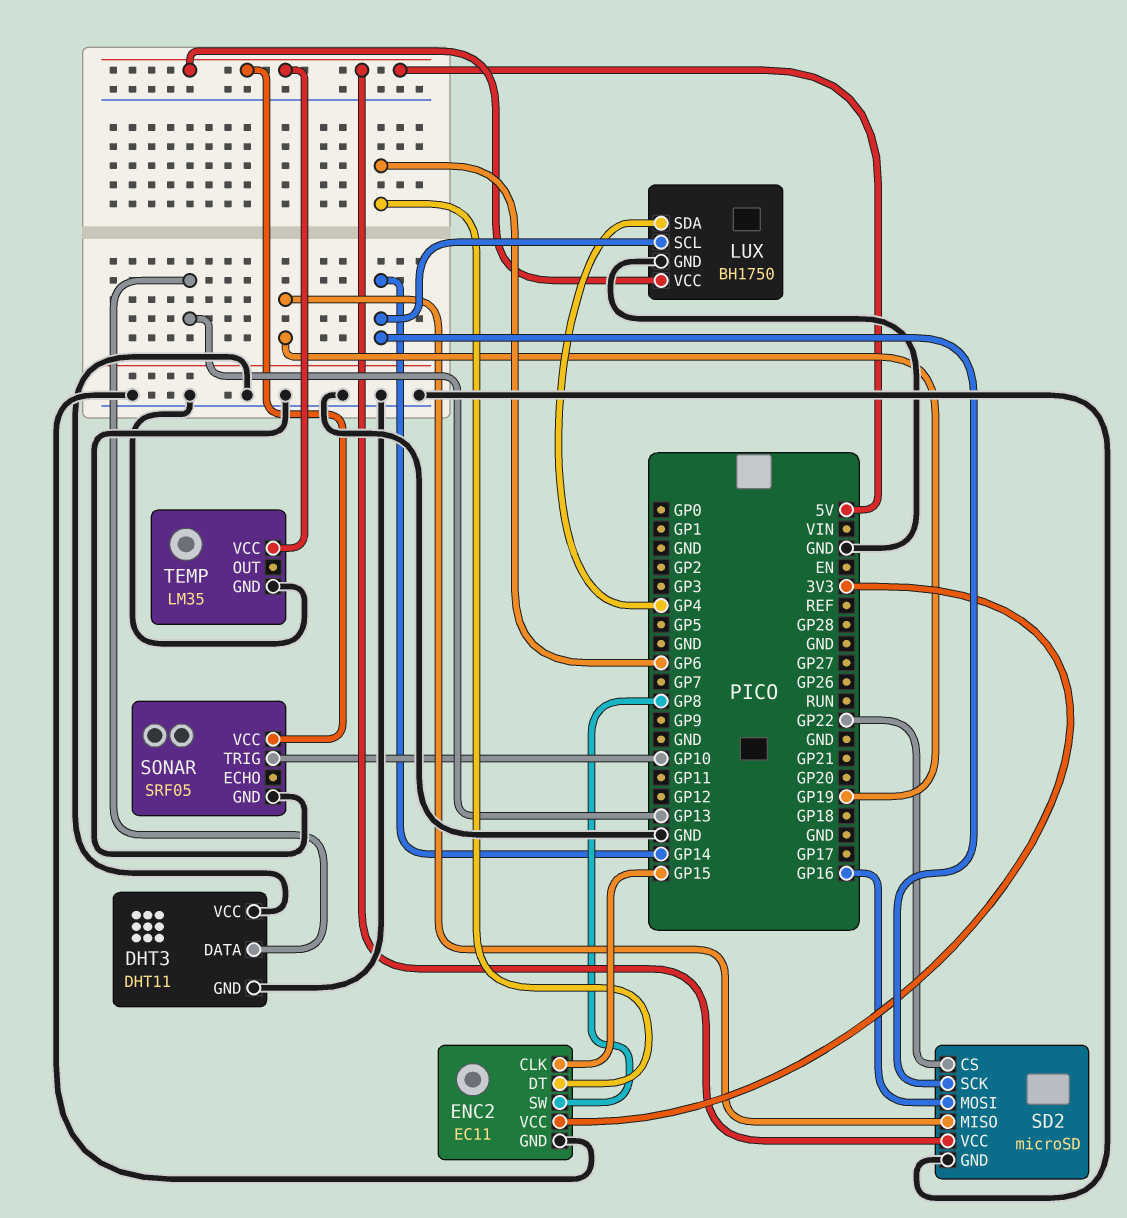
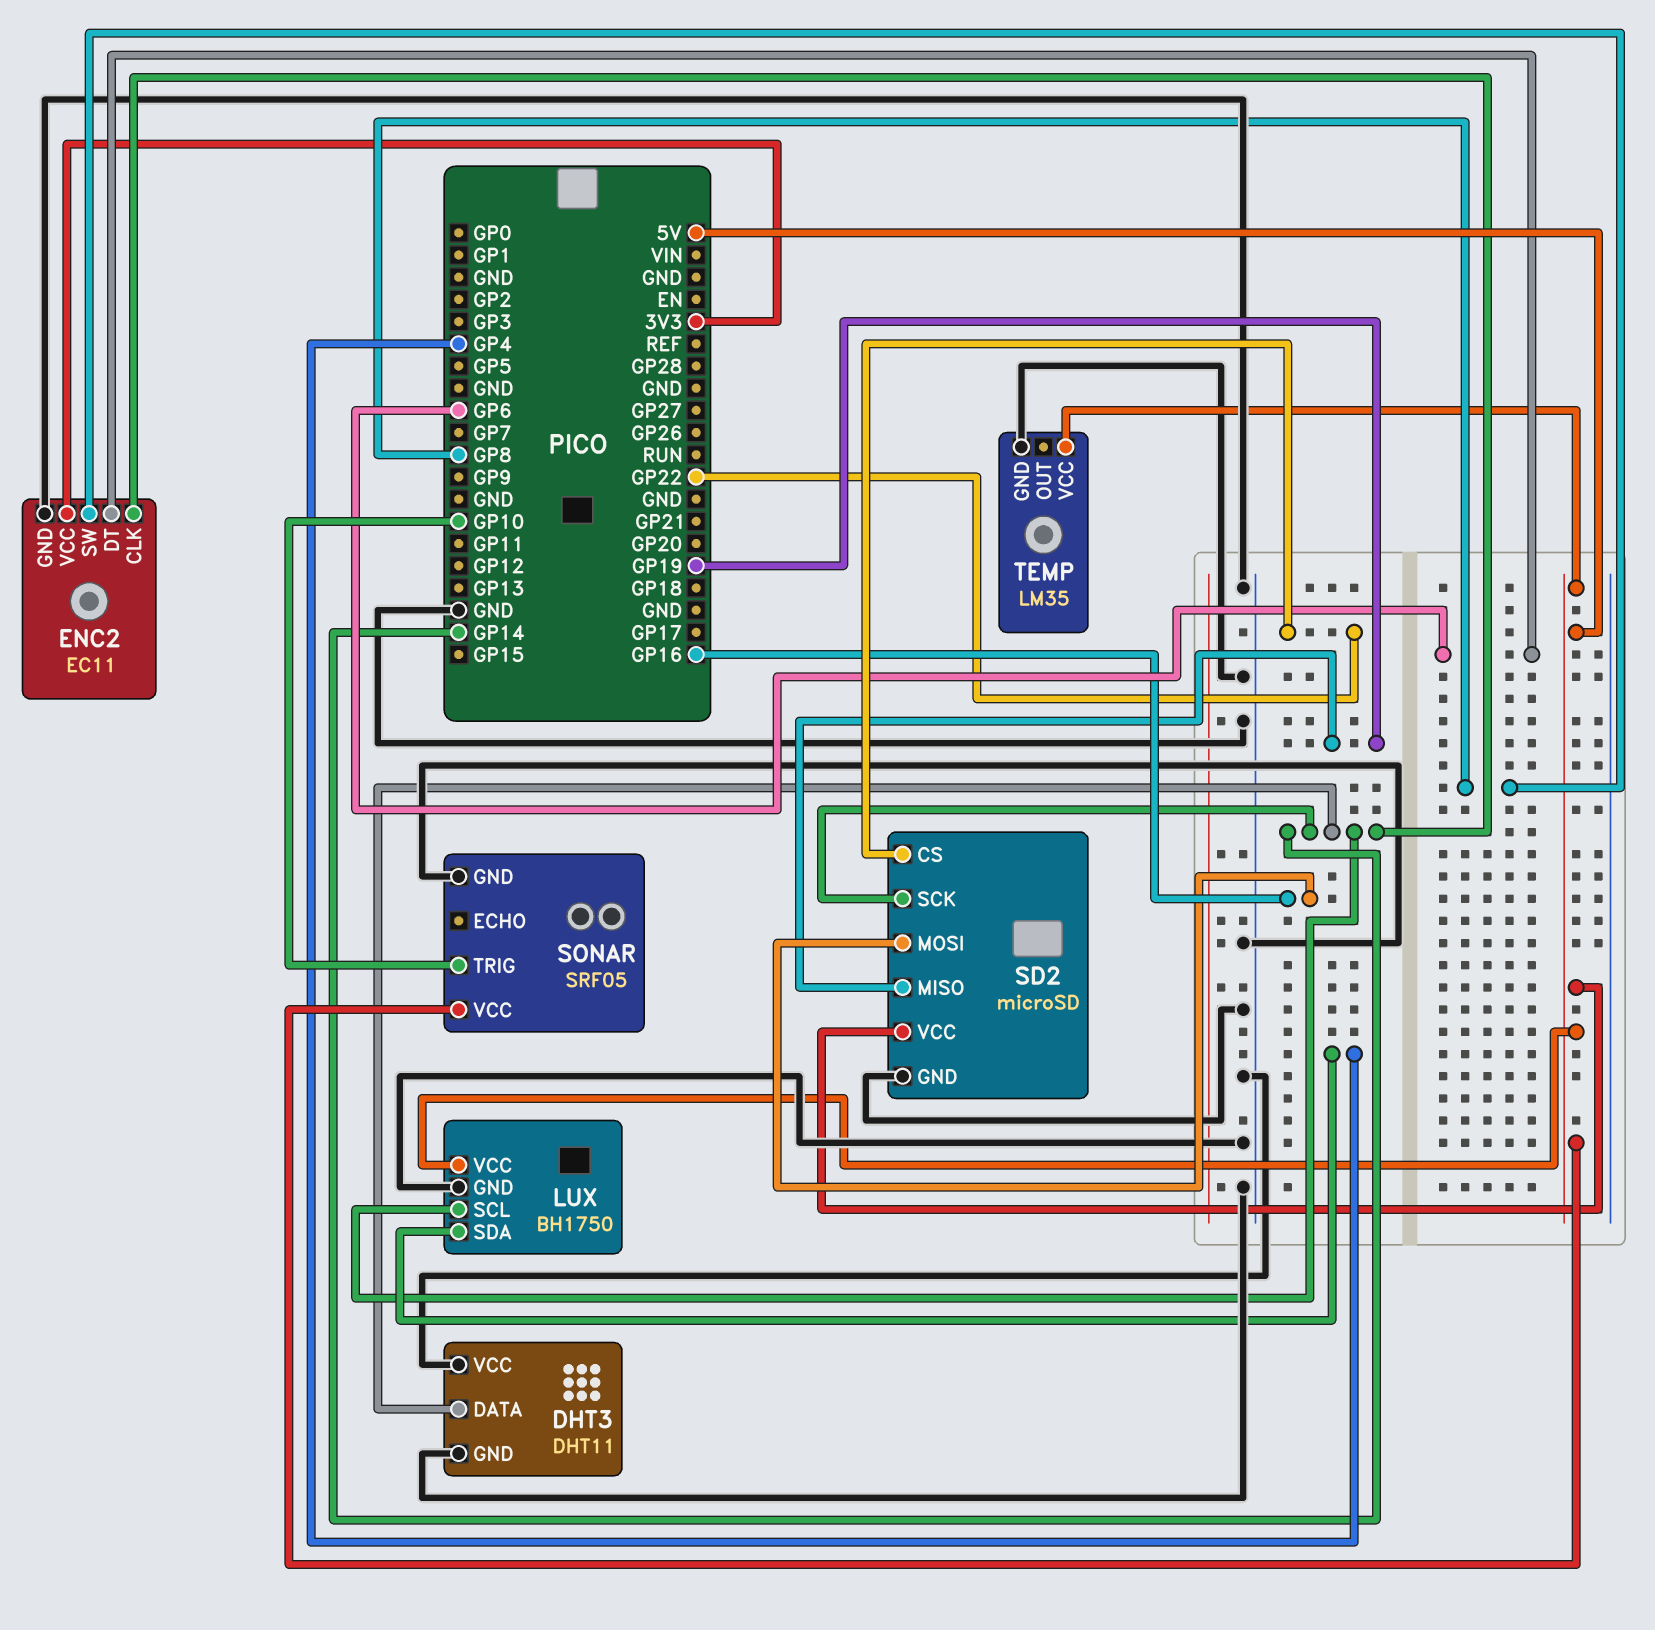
DHT3 pin DATA: GP13 -> GP14
ENC2 pin CLK: GP15 -> GP14

